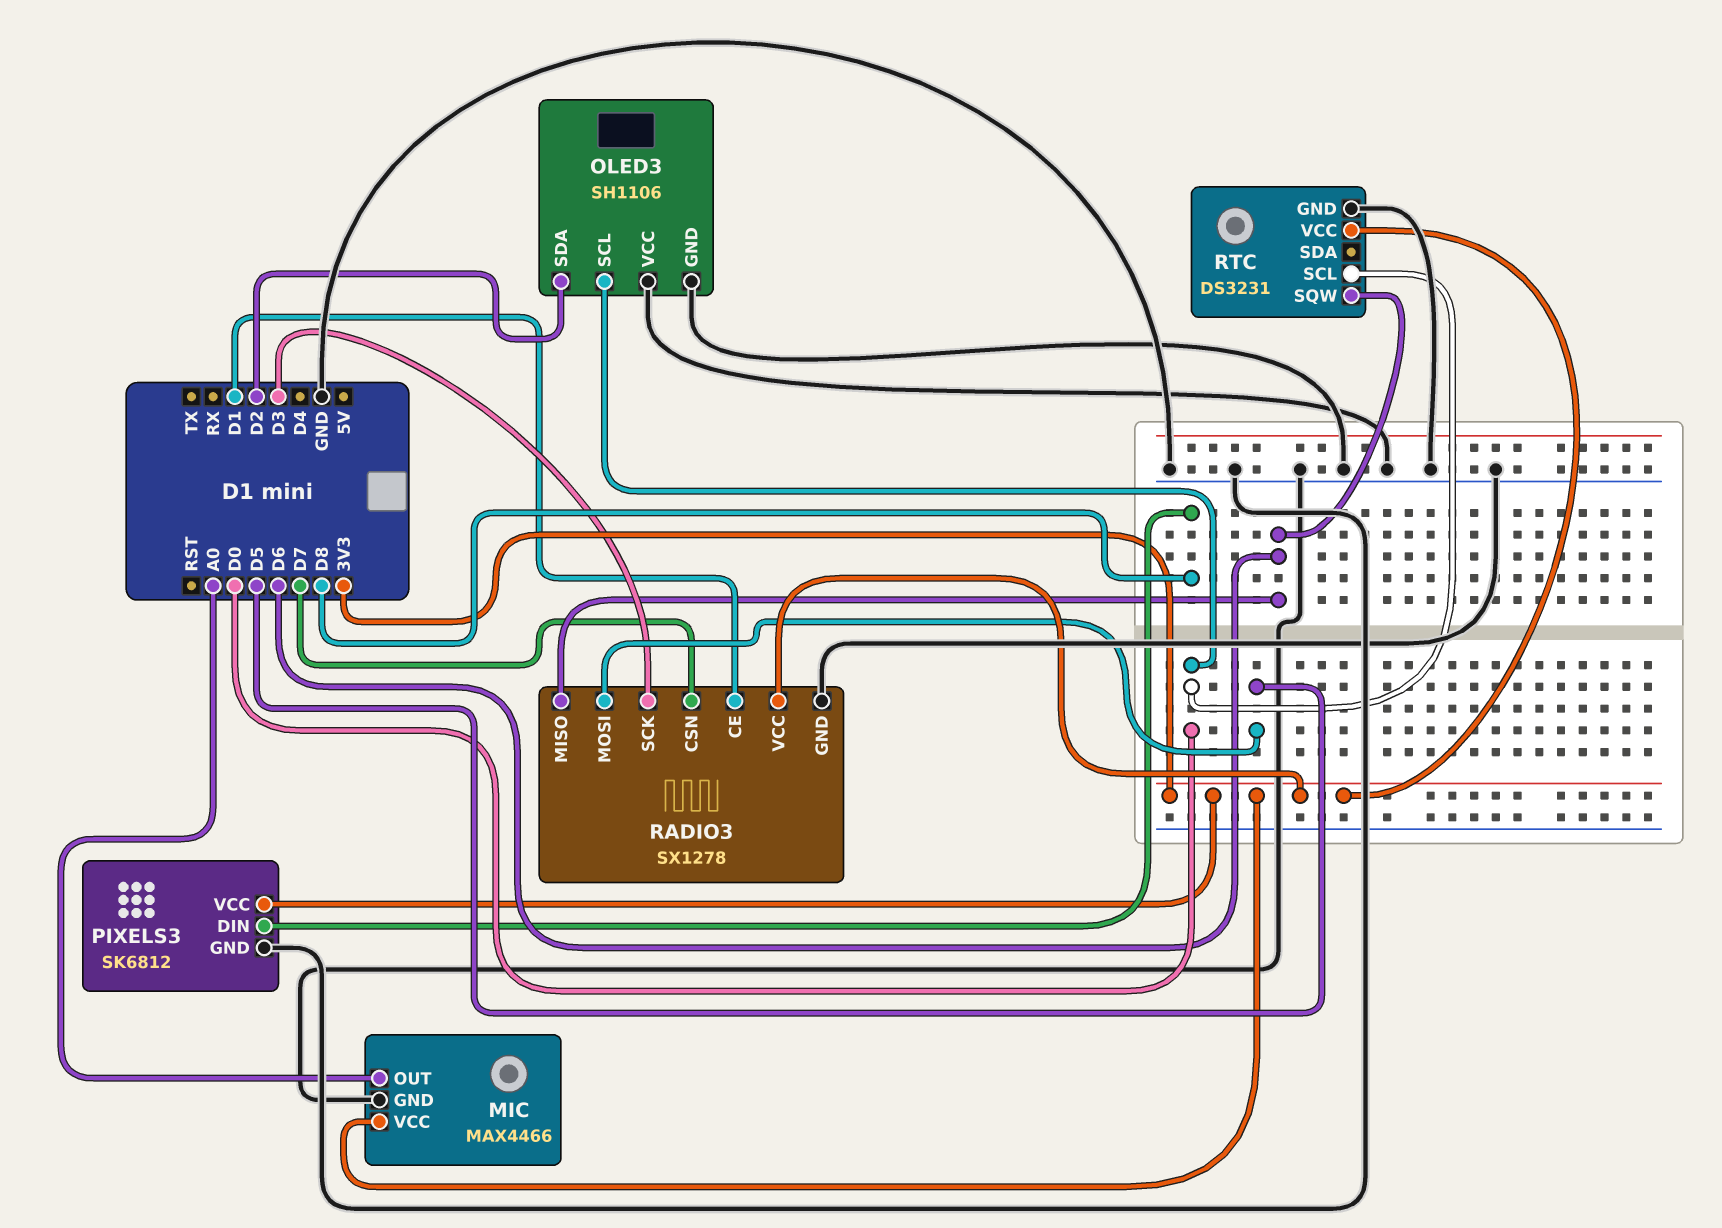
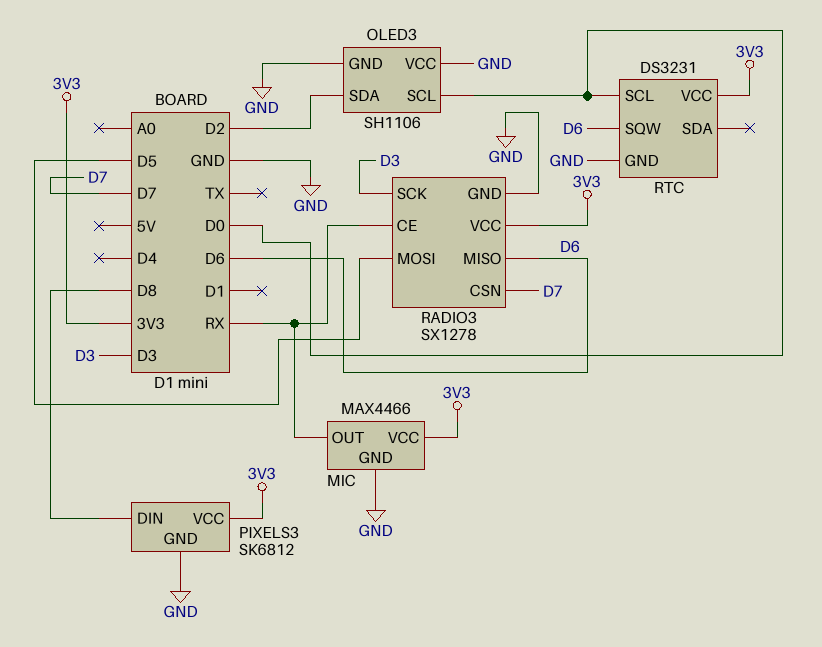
MIC pin OUT: A0 -> RX
RADIO3 pin CE: D1 -> RX

